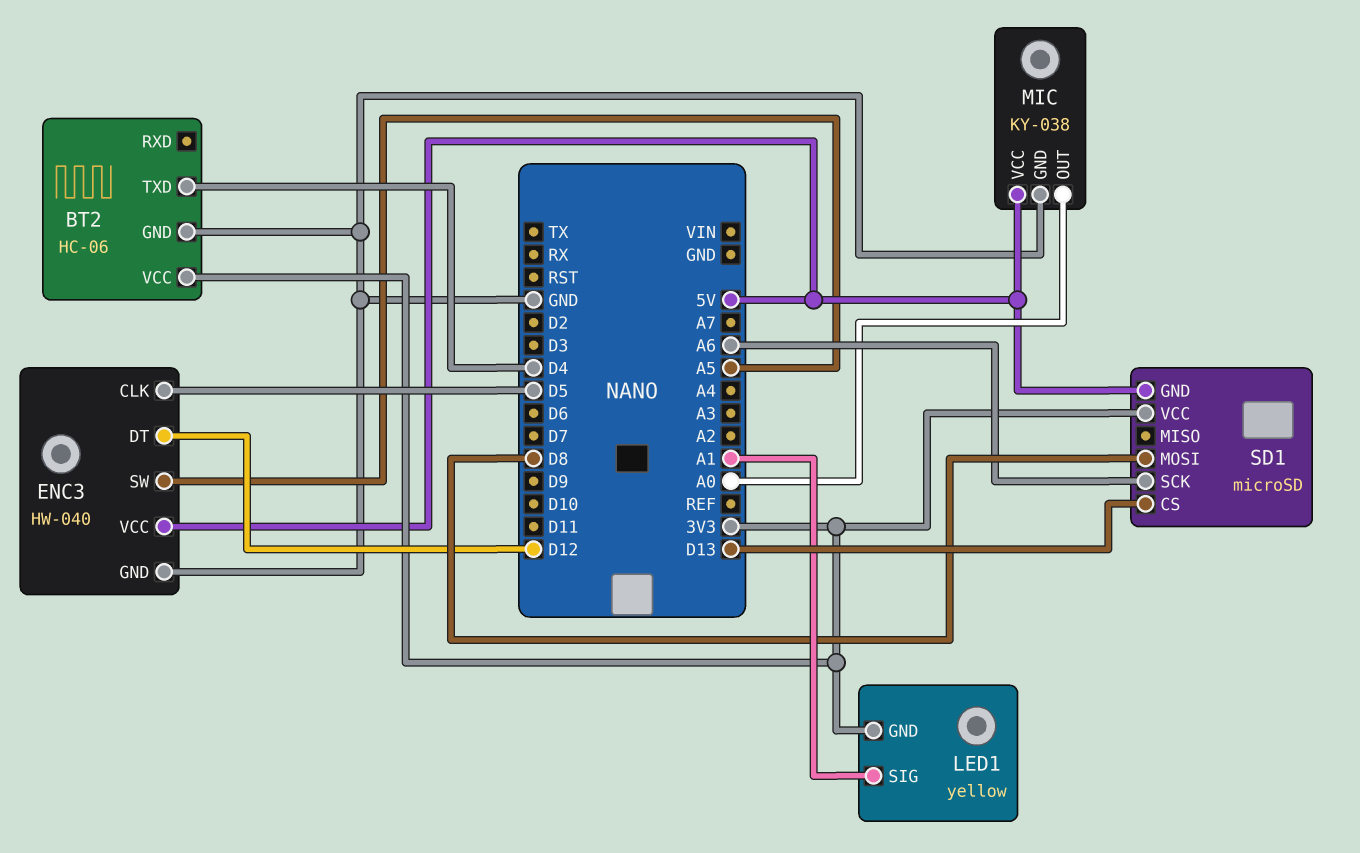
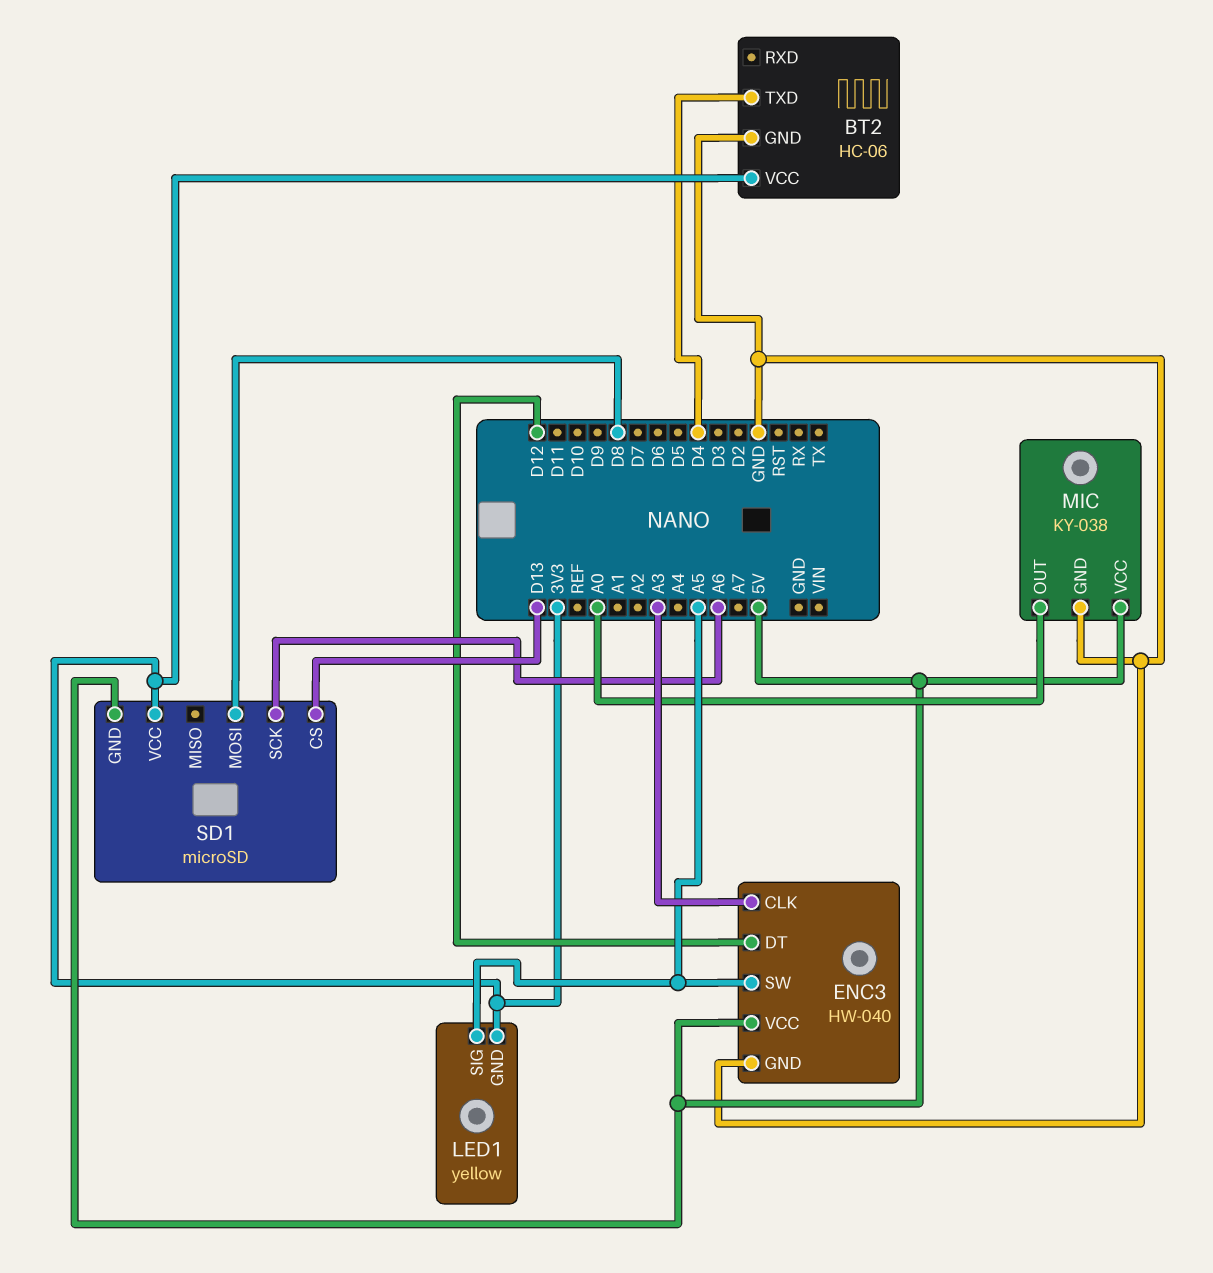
ENC3 pin CLK: D5 -> A3
LED1 pin SIG: A1 -> A5

